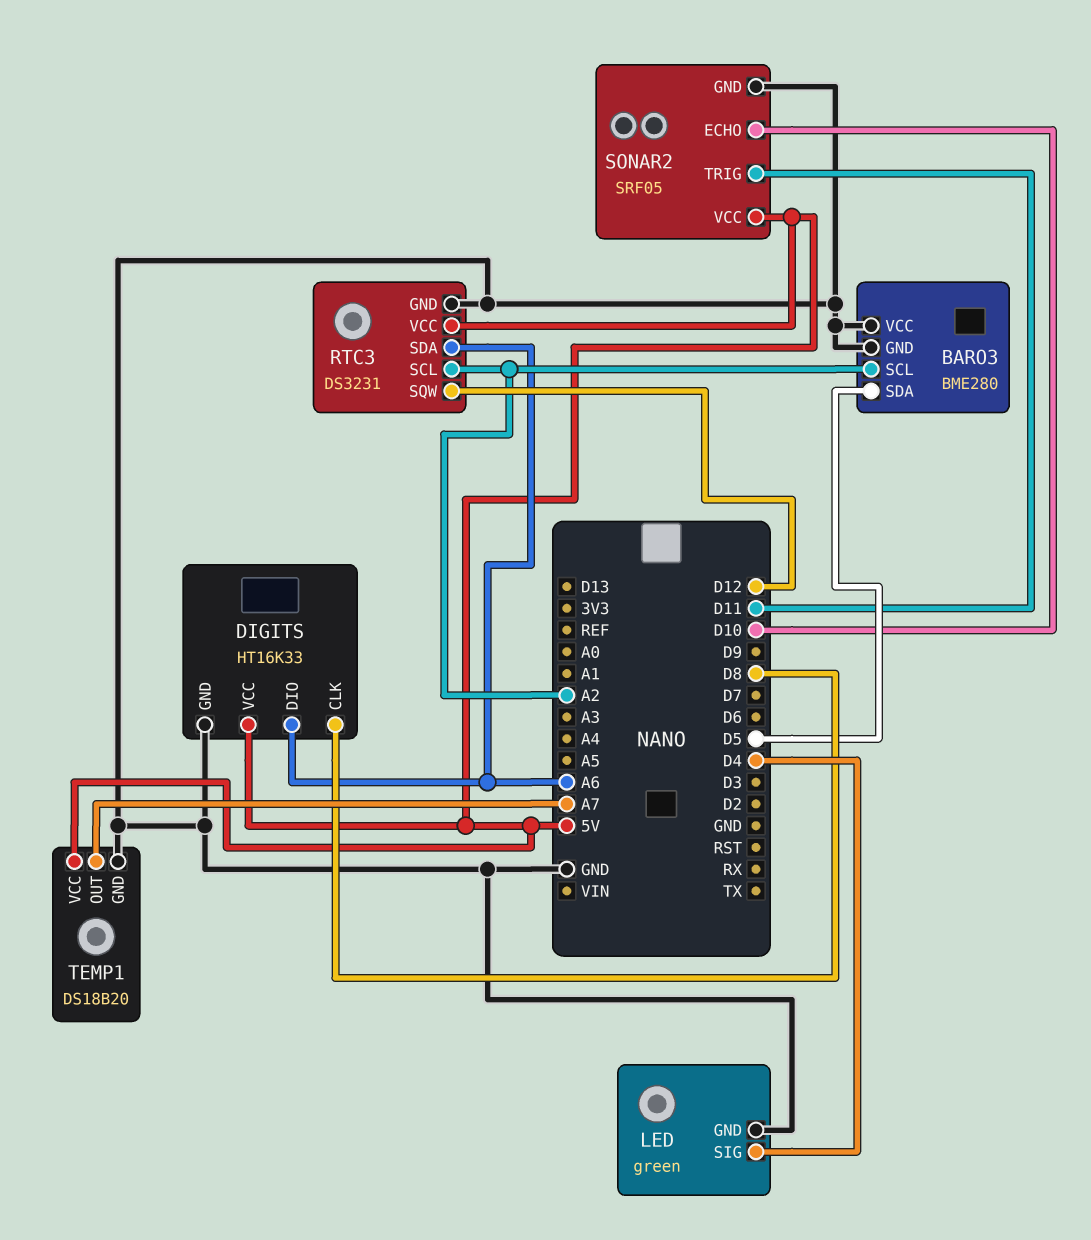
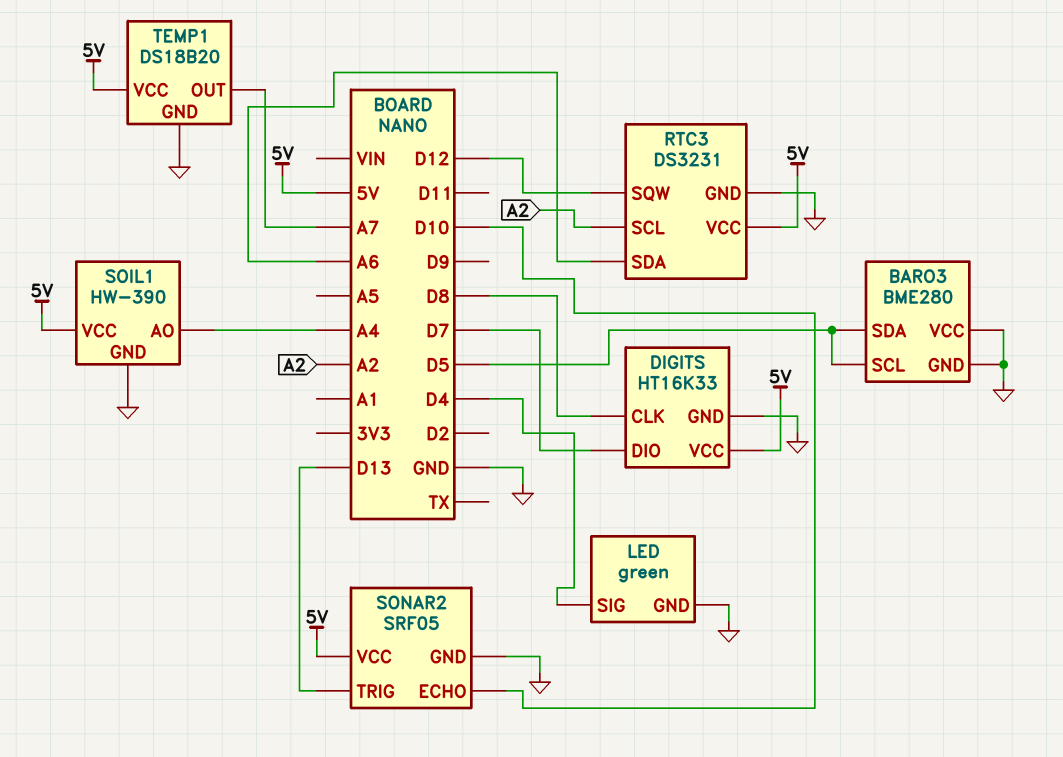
BARO3 pin SCL: A2 -> D5
DIGITS pin DIO: A6 -> D7
SOIL1: none -> HW-390
SOIL1 pin AO: none -> A4
SOIL1 pin GND: none -> GND
SOIL1 pin VCC: none -> 5V
SONAR2 pin TRIG: D11 -> D13

